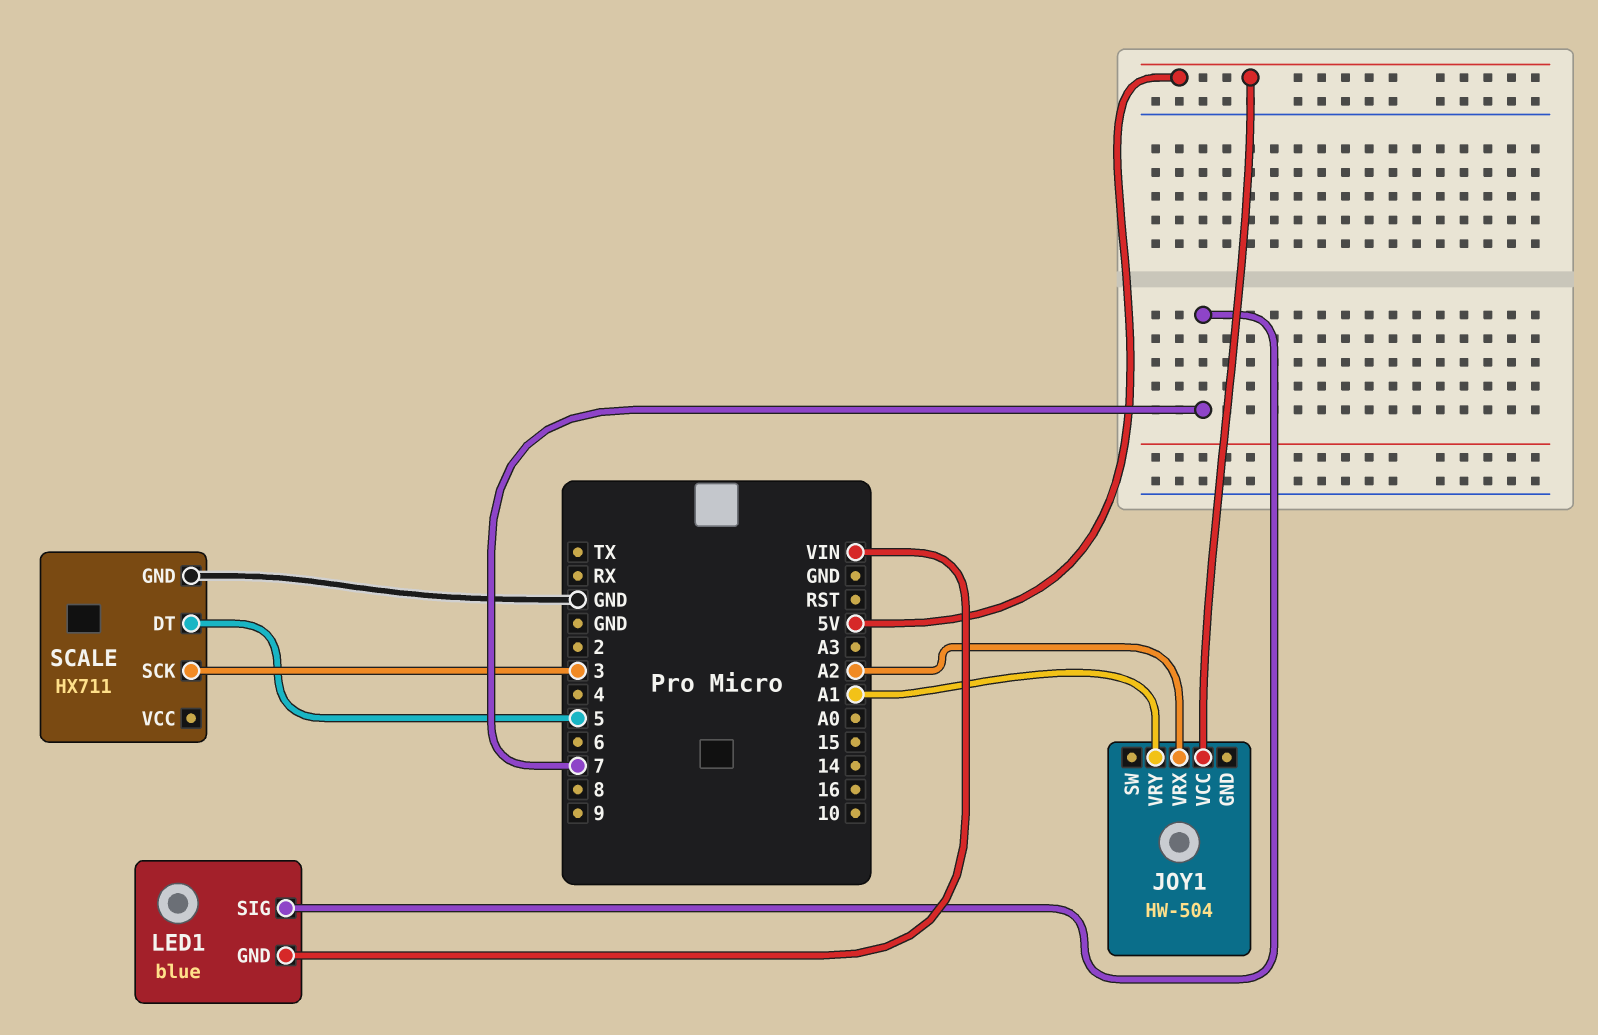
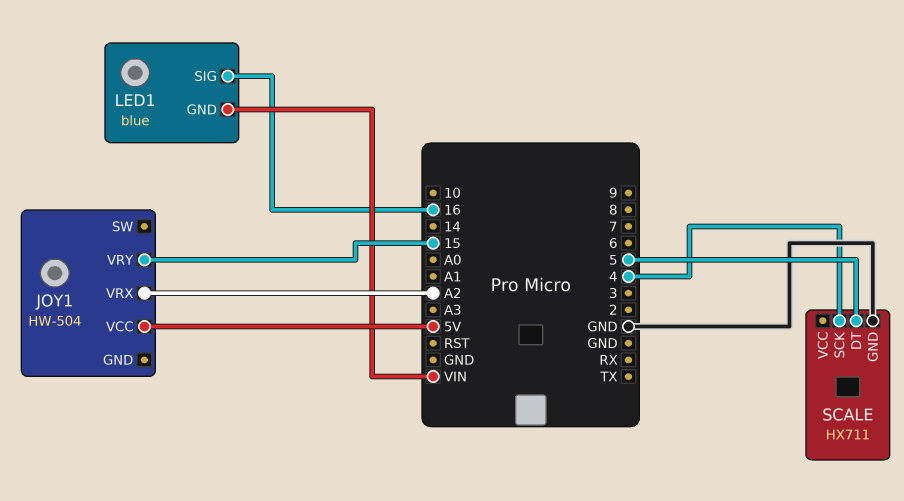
JOY1 pin VRY: A1 -> 15
LED1 pin SIG: 7 -> 16
SCALE pin SCK: 3 -> 4

